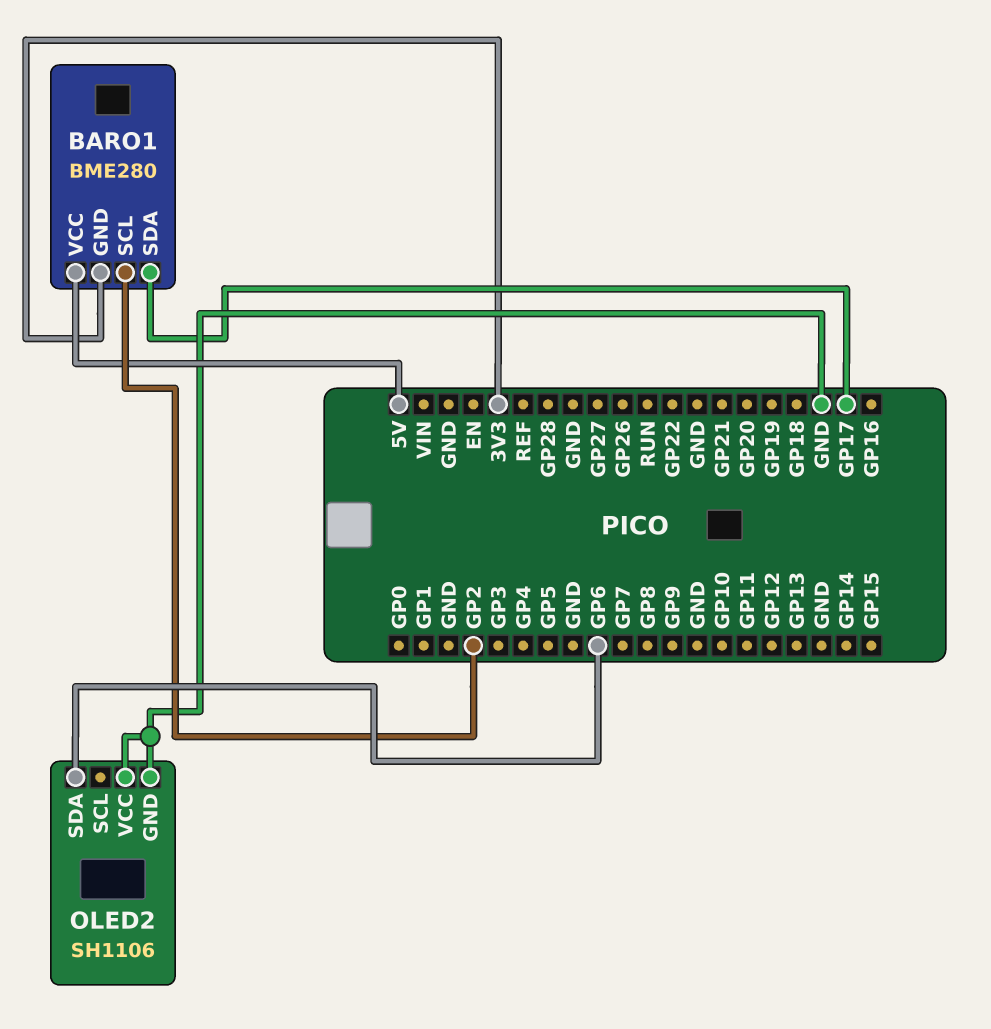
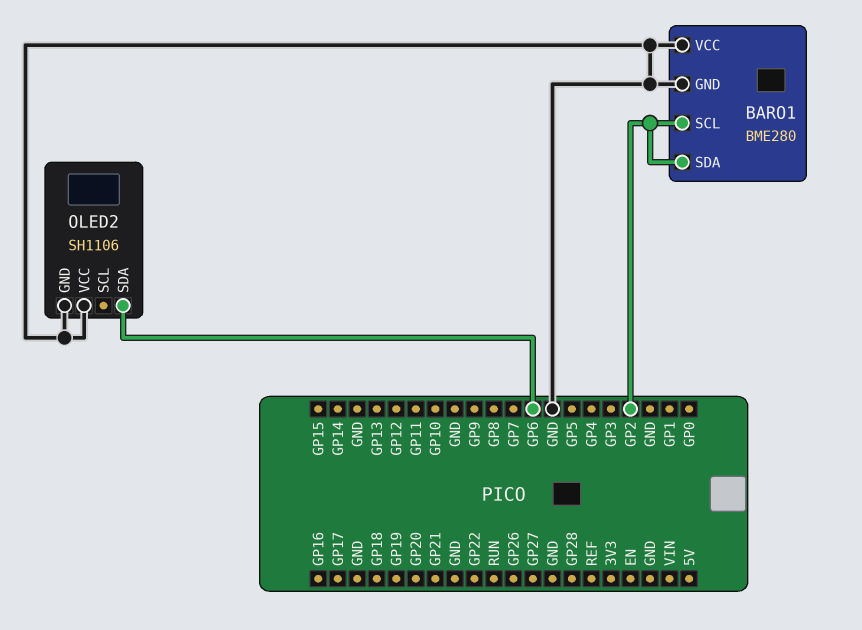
BARO1 pin GND: 3V3 -> GND
BARO1 pin SDA: GP17 -> GP2
BARO1 pin VCC: 5V -> GND

